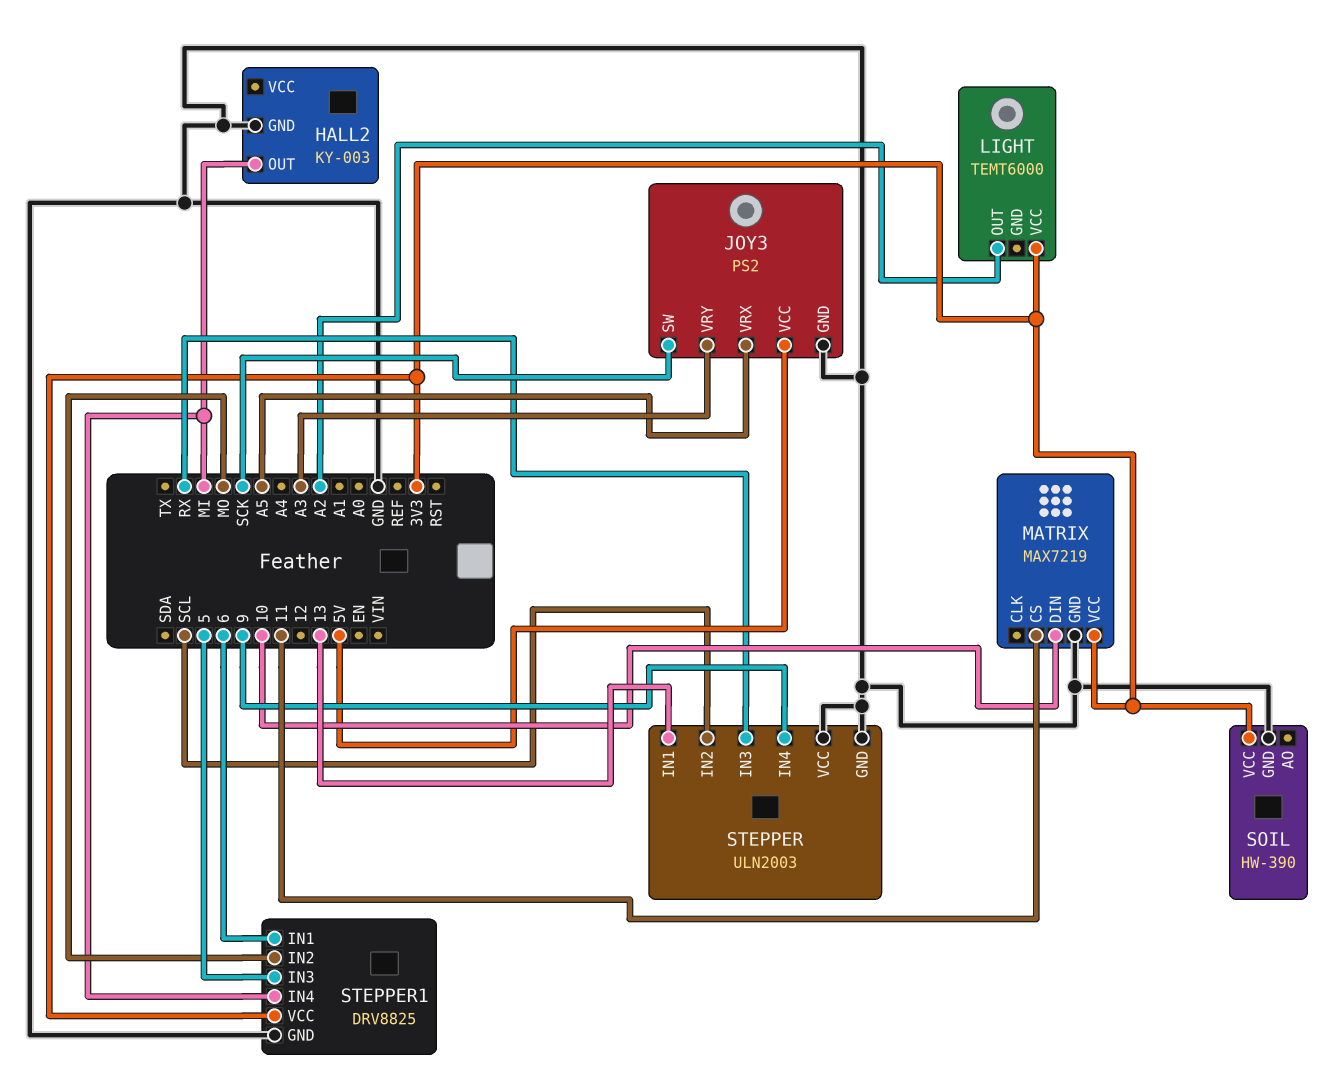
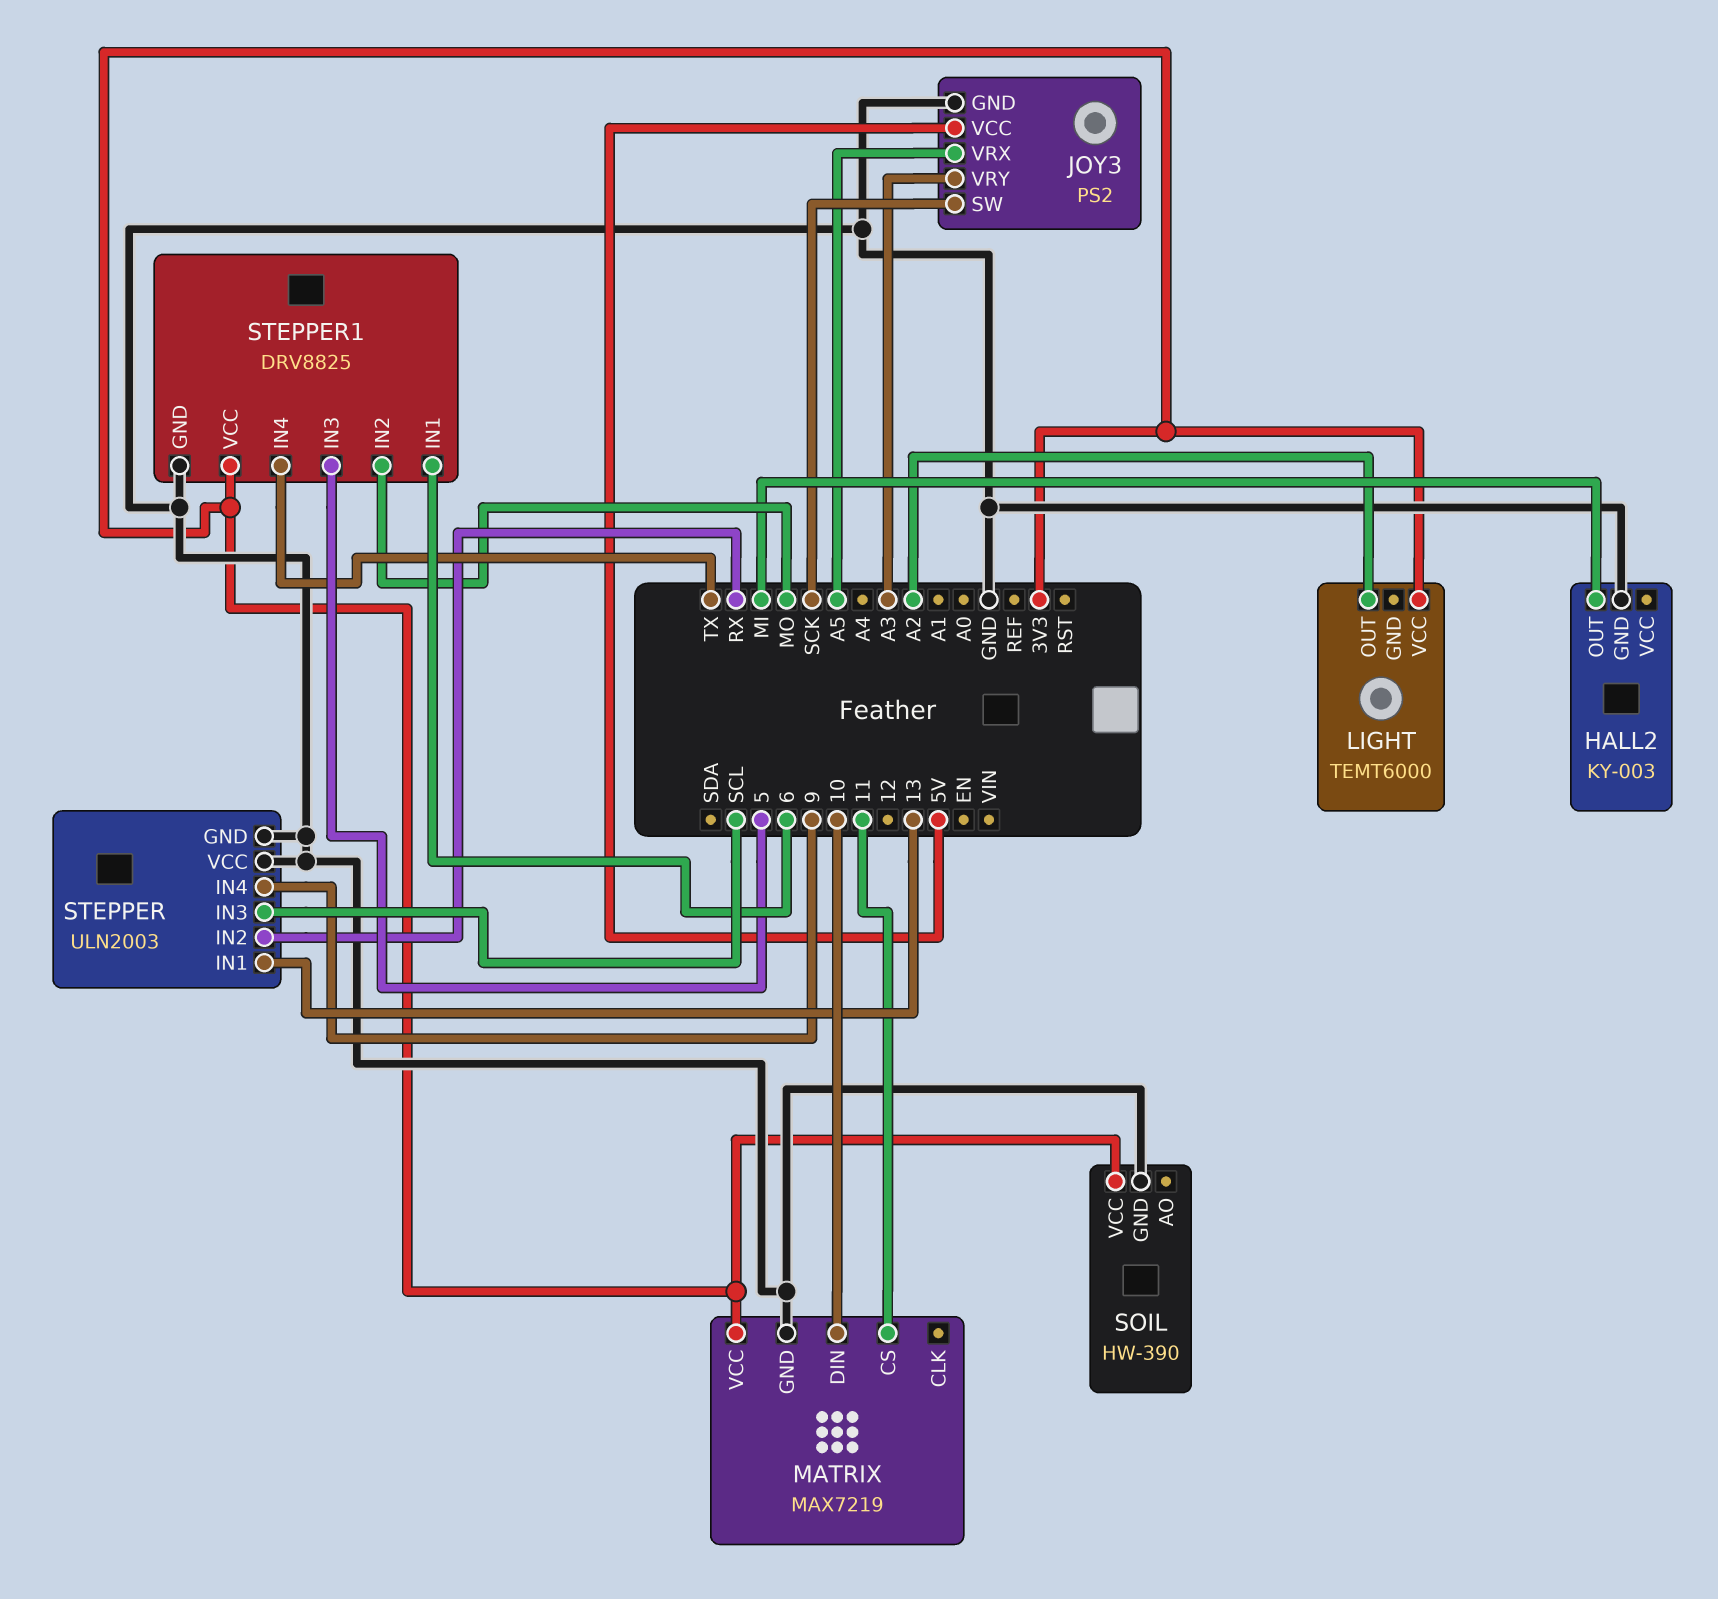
STEPPER pin IN2: SCL -> RX
STEPPER pin IN3: RX -> SCL
STEPPER1 pin IN4: MI -> TX

